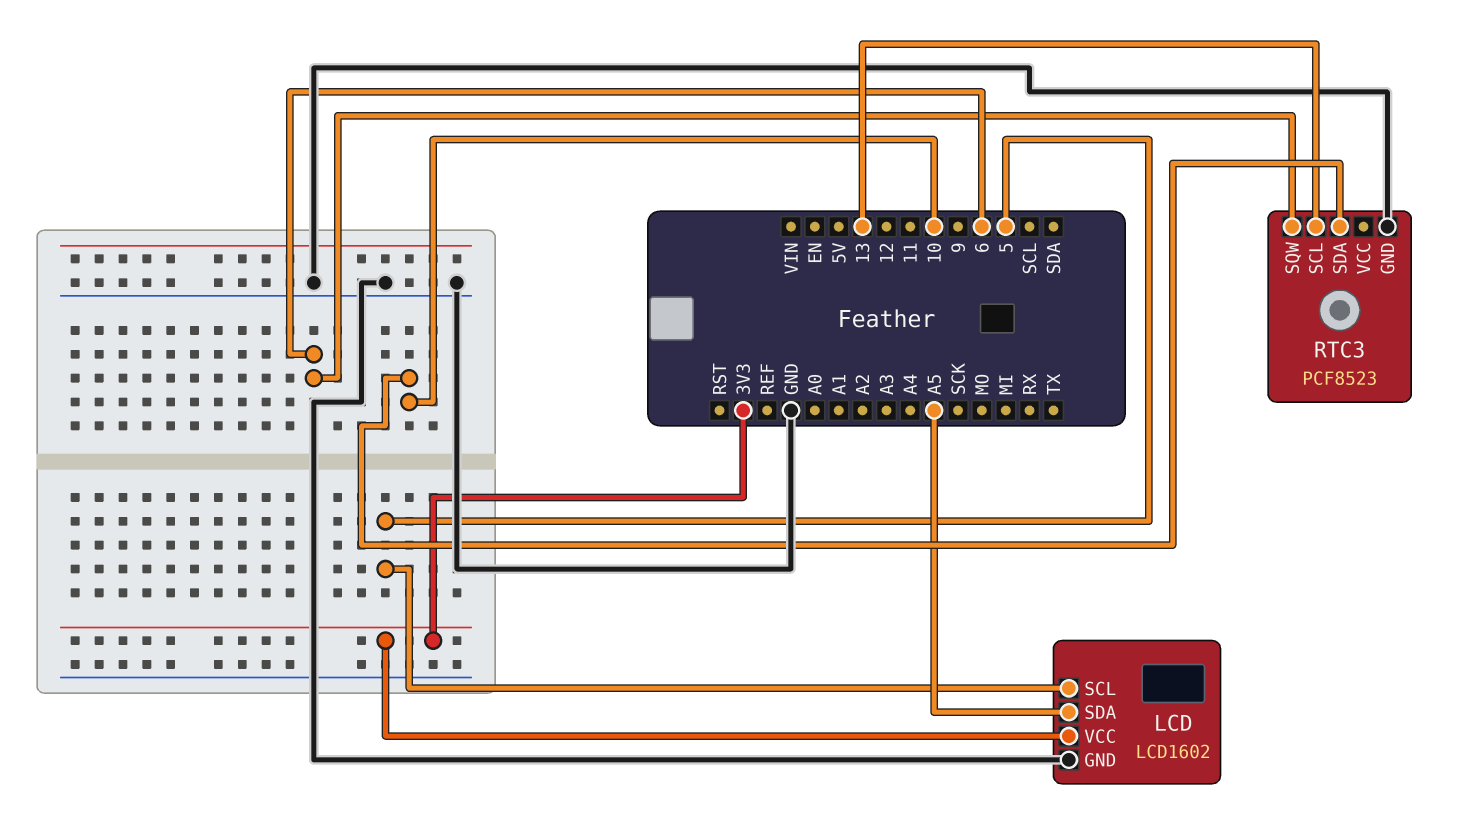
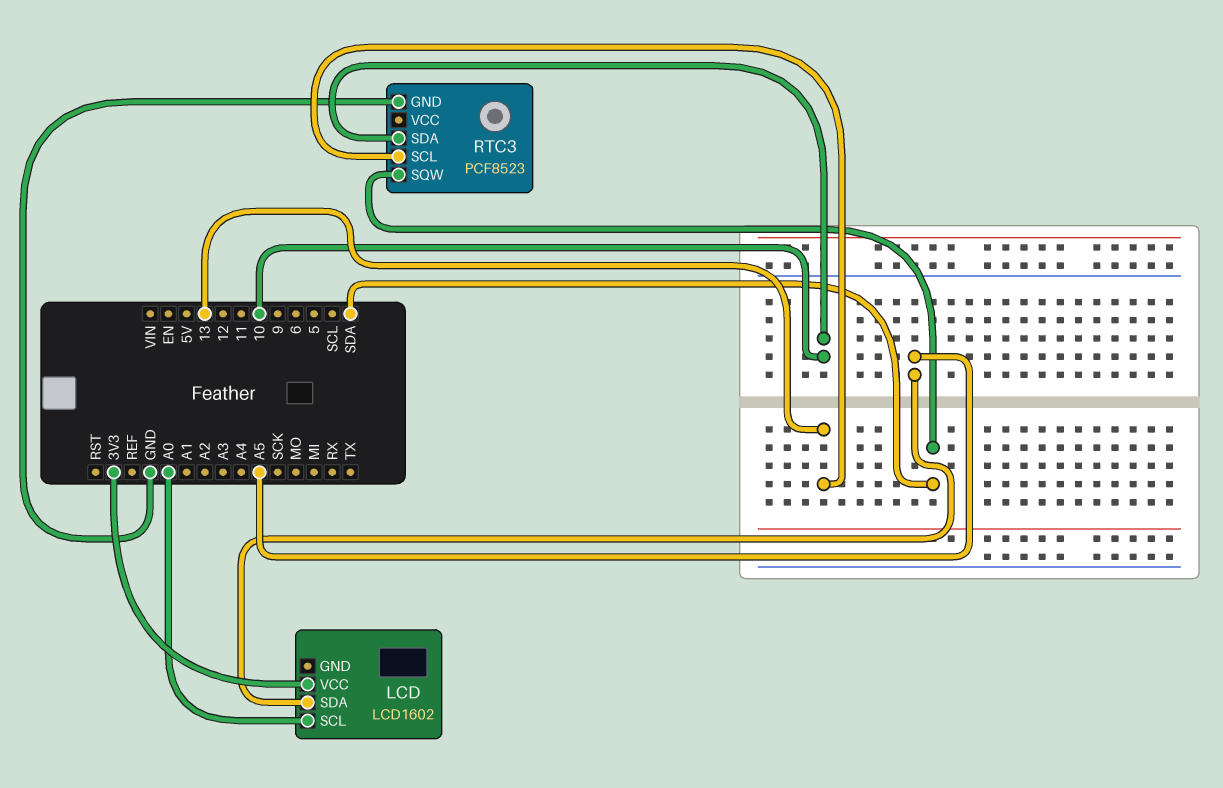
LCD pin GND: GND -> none
LCD pin SCL: 5 -> A0
RTC3 pin SQW: 6 -> SDA

